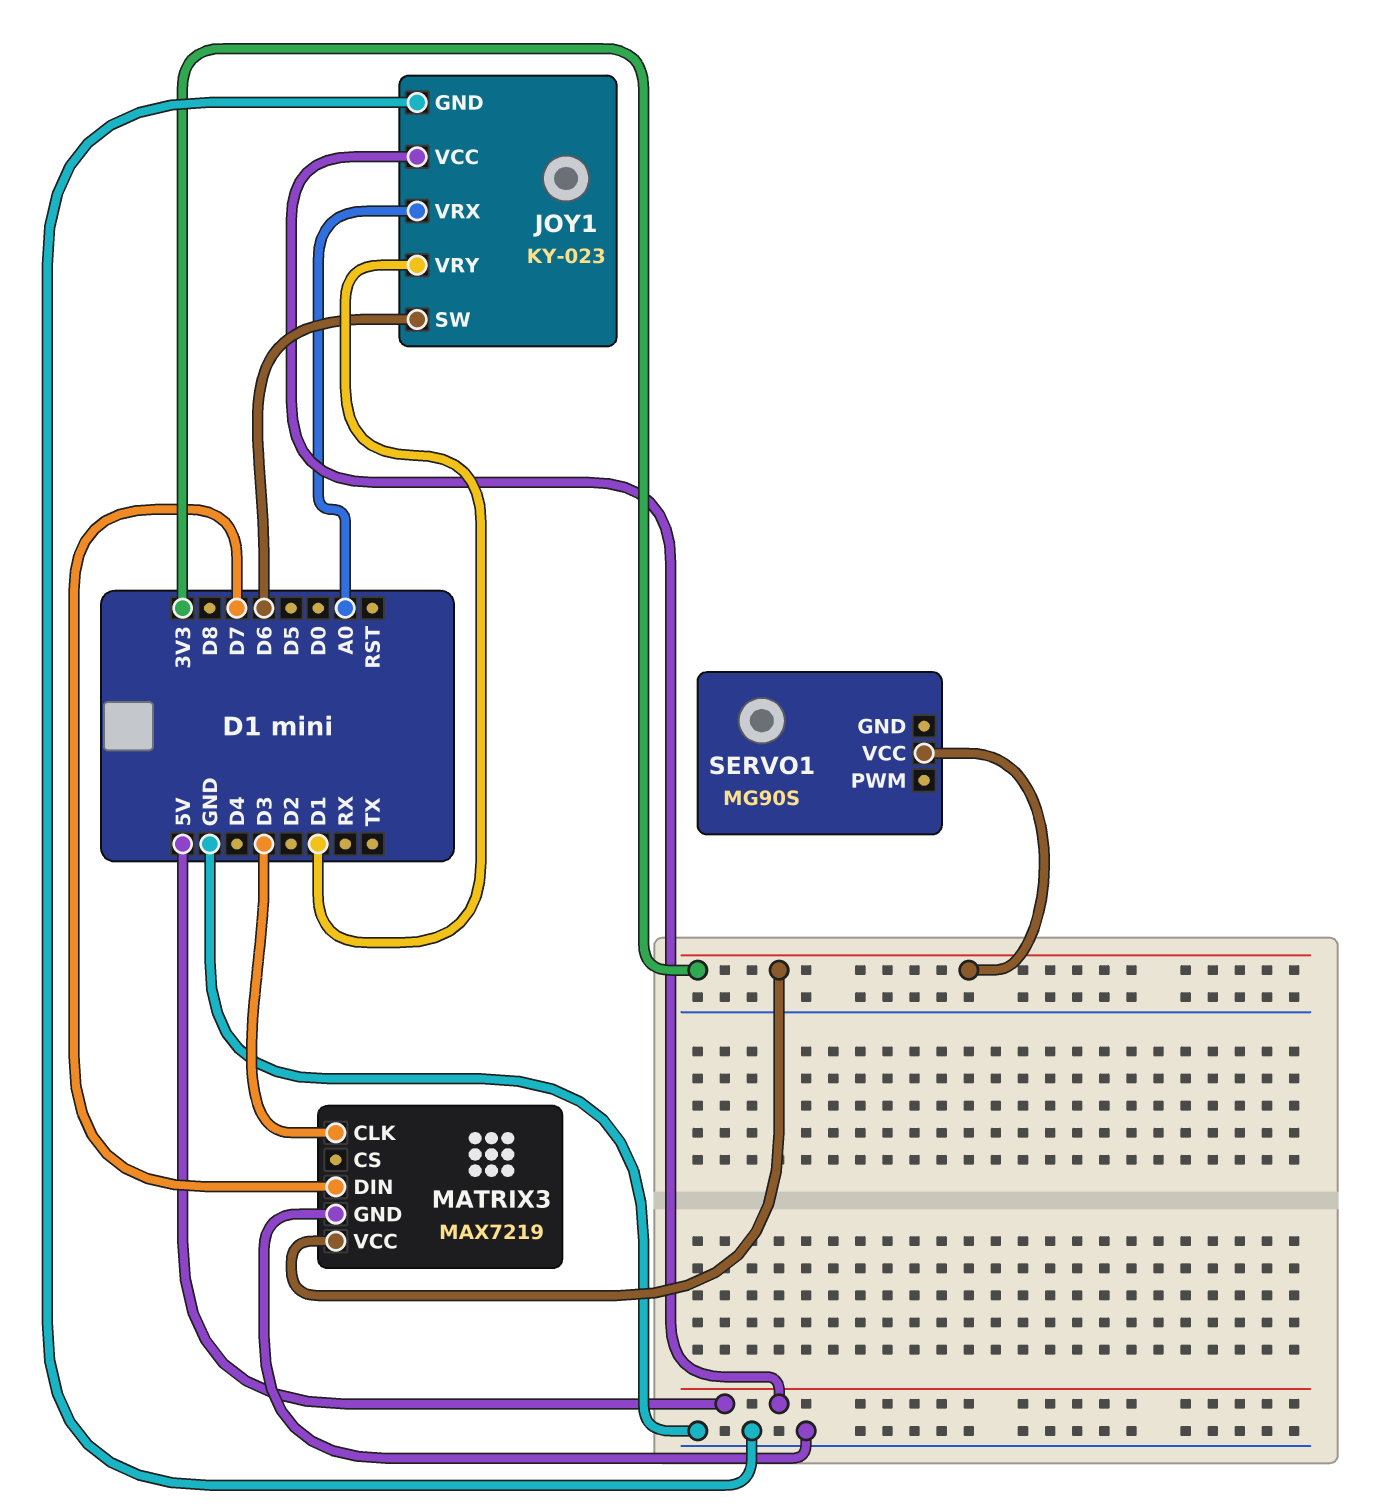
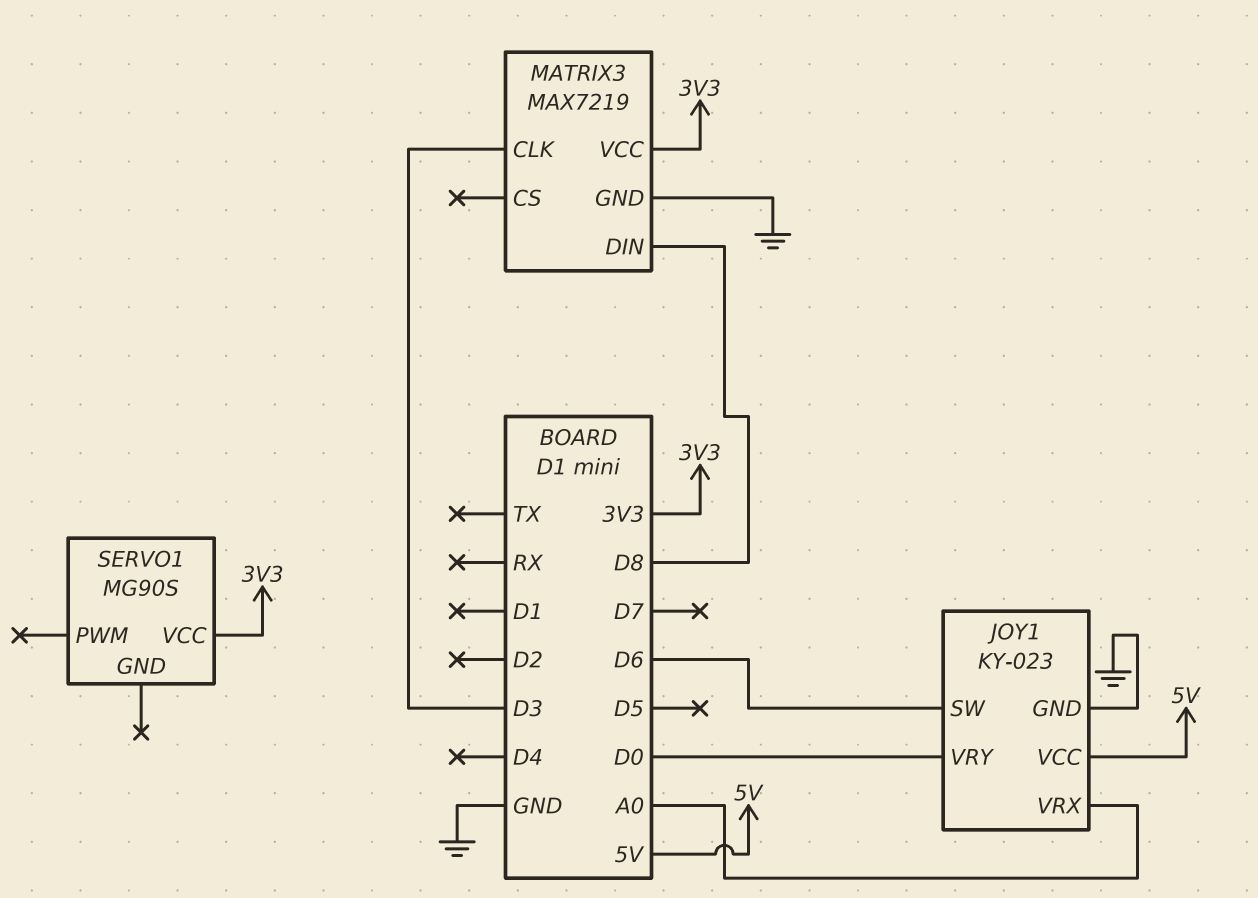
JOY1 pin VRY: D1 -> D0
MATRIX3 pin DIN: D7 -> D8

